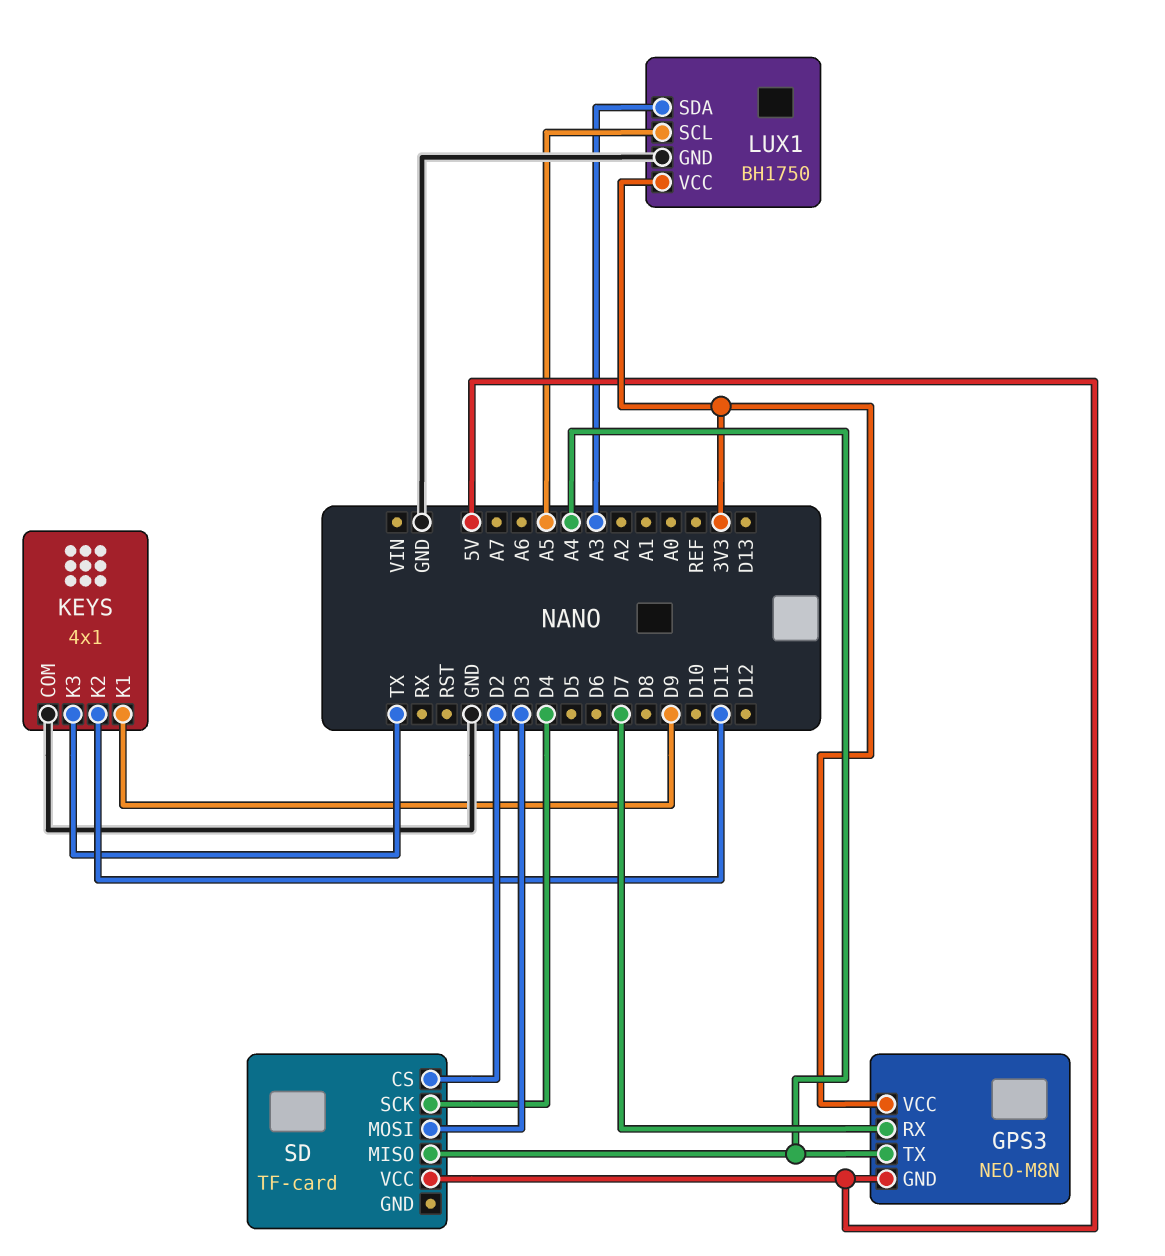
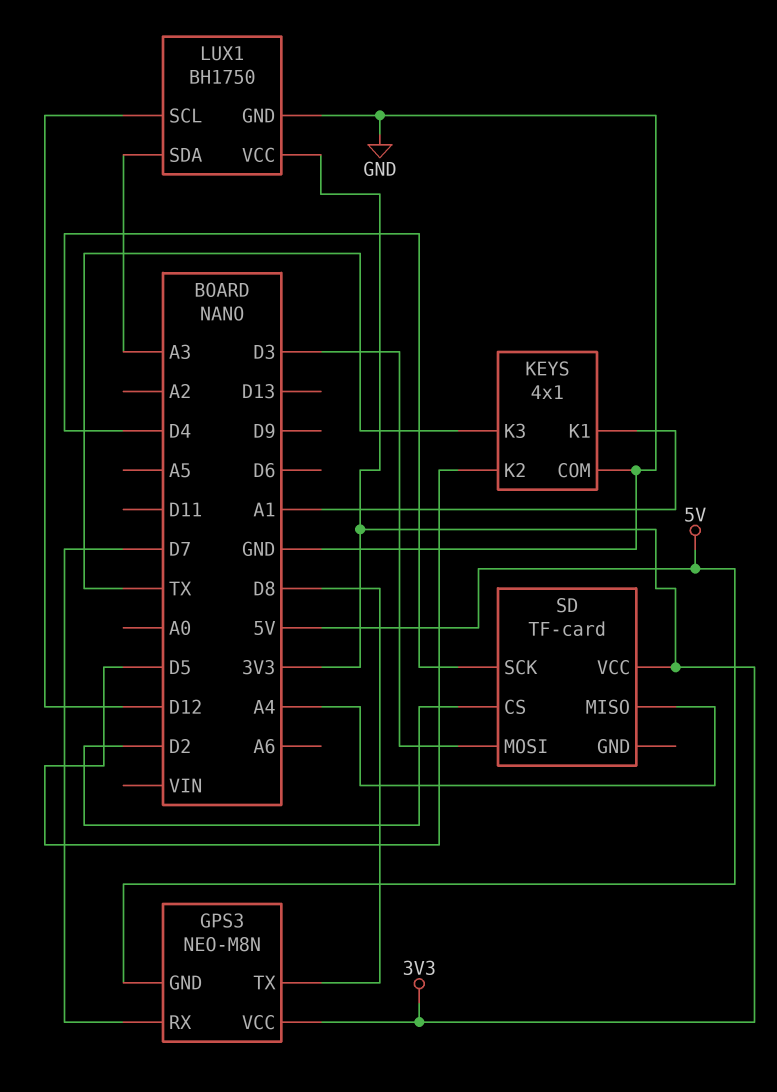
GPS3 pin TX: A4 -> D8
KEYS pin K1: D9 -> A1
KEYS pin K2: D11 -> D5
LUX1 pin SCL: A5 -> D12
SD pin VCC: 5V -> 3V3

